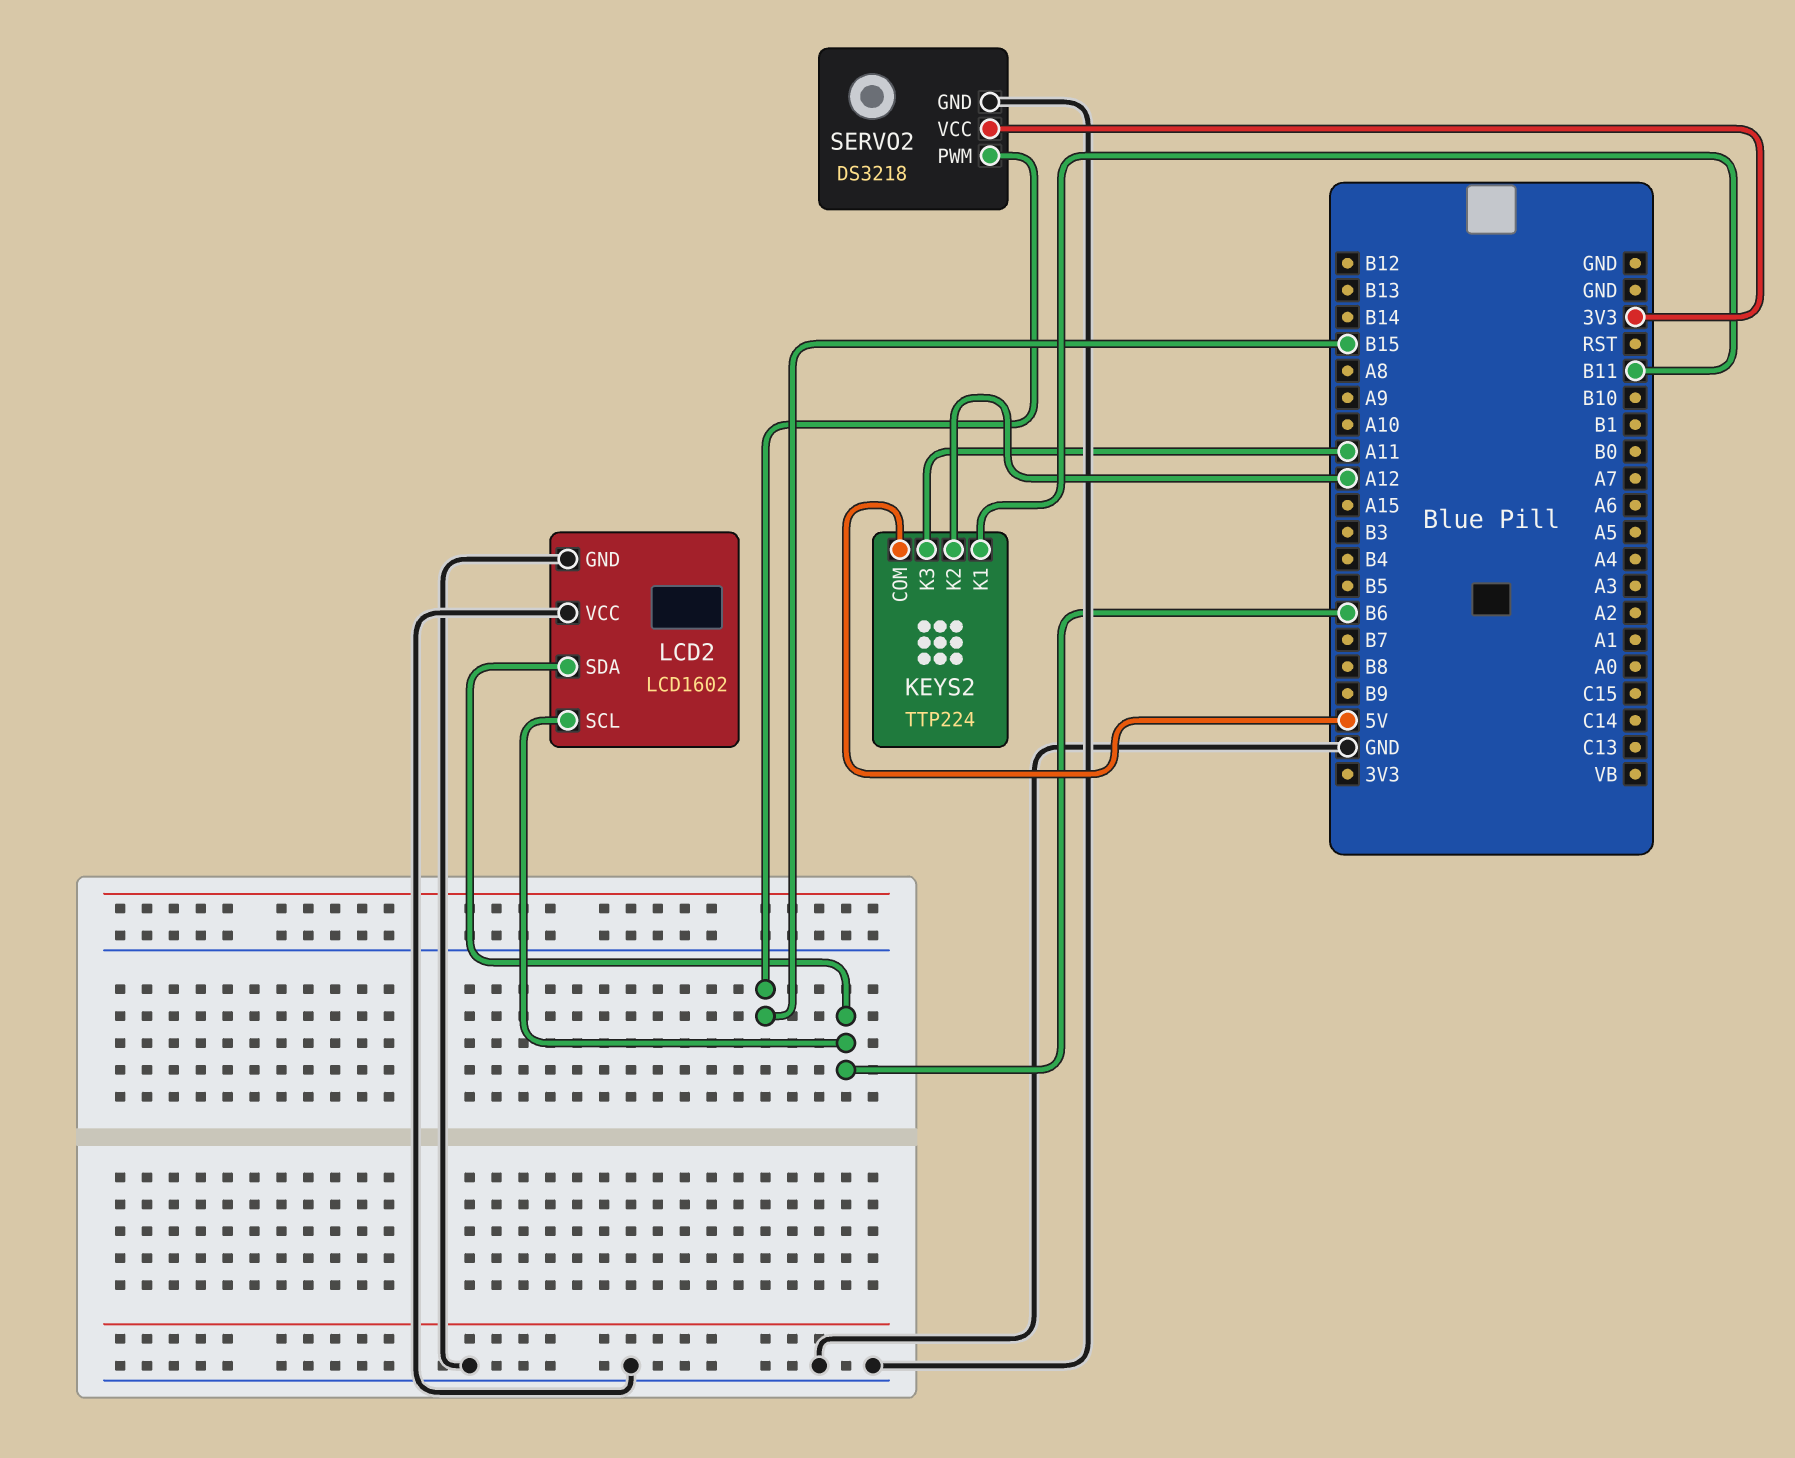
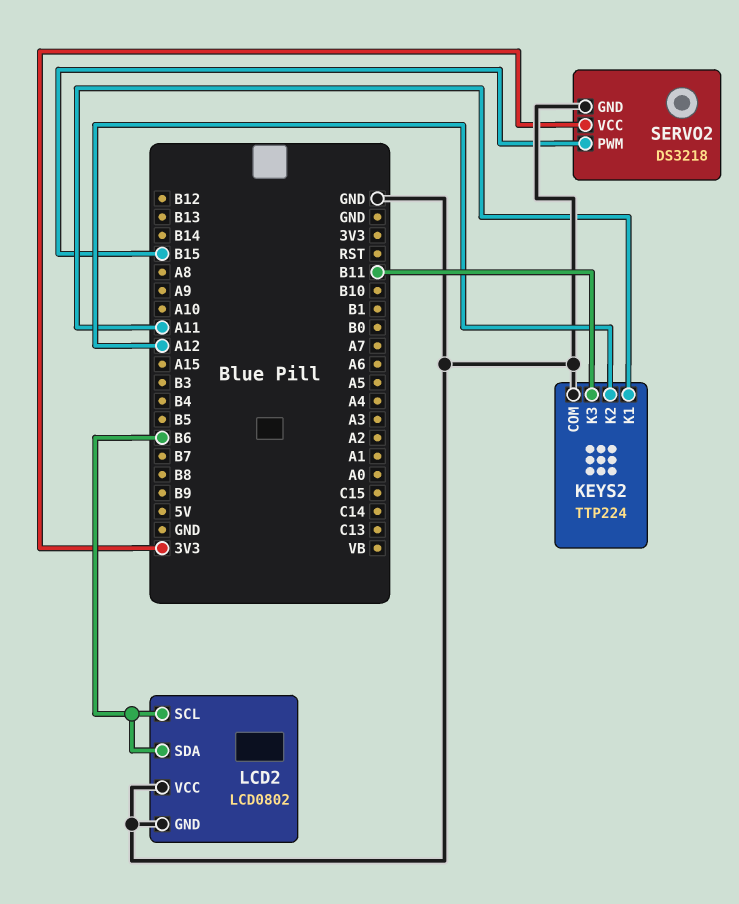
KEYS2 pin COM: 5V -> GND
KEYS2 pin K1: B11 -> A11
KEYS2 pin K3: A11 -> B11
LCD2: LCD1602 -> LCD0802

